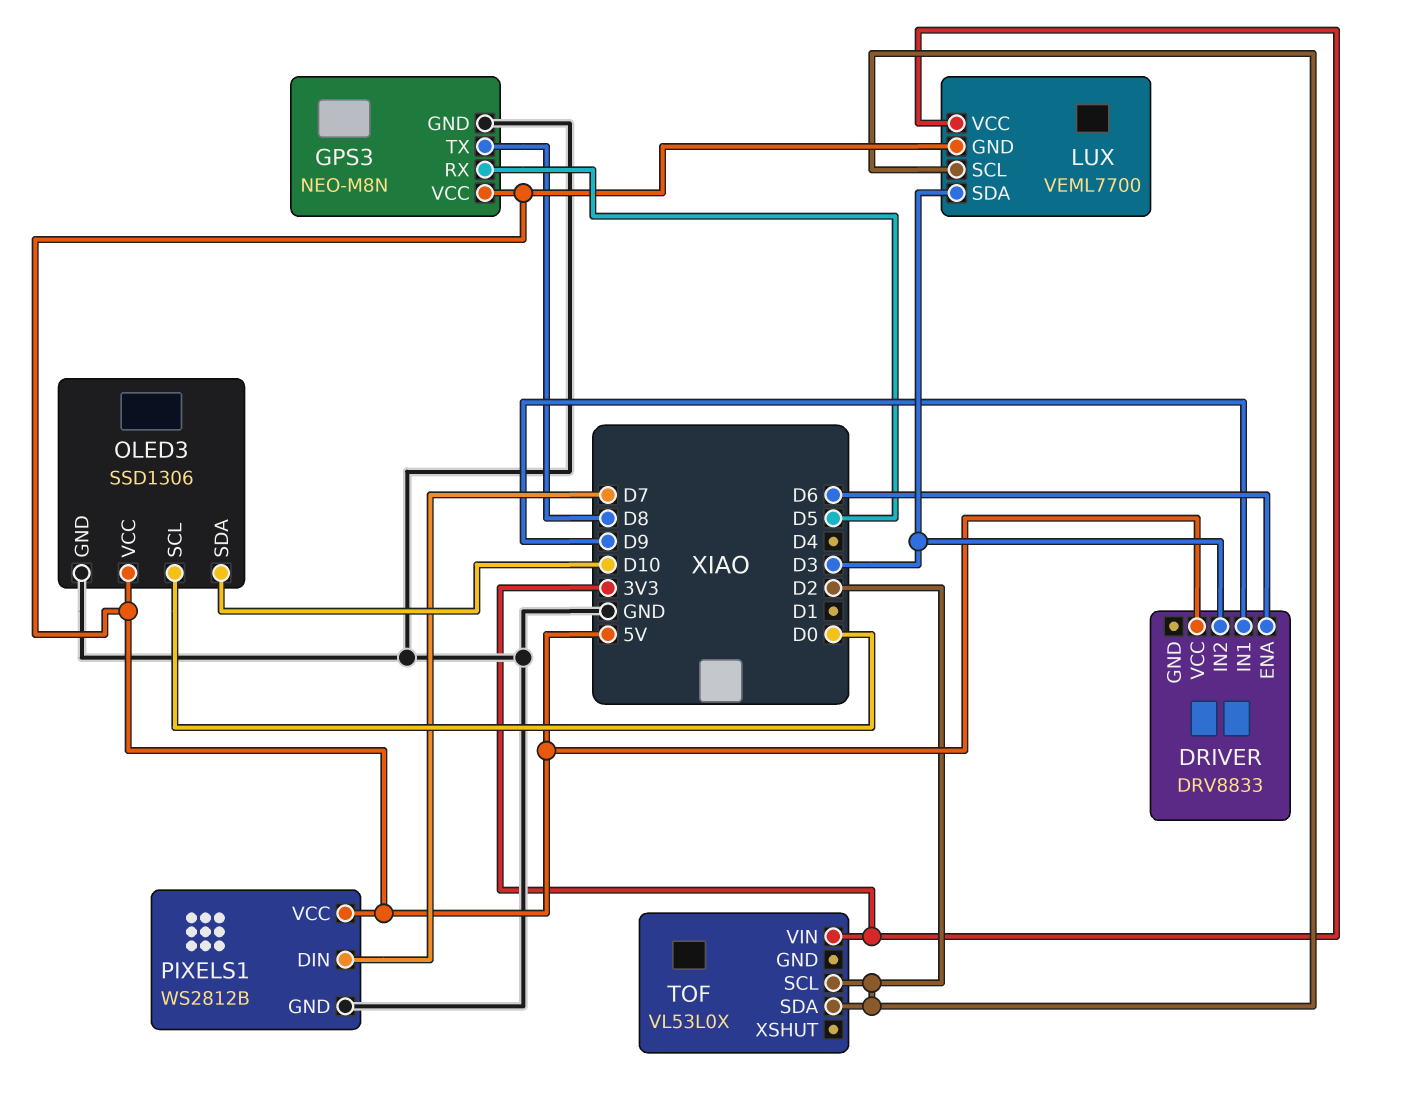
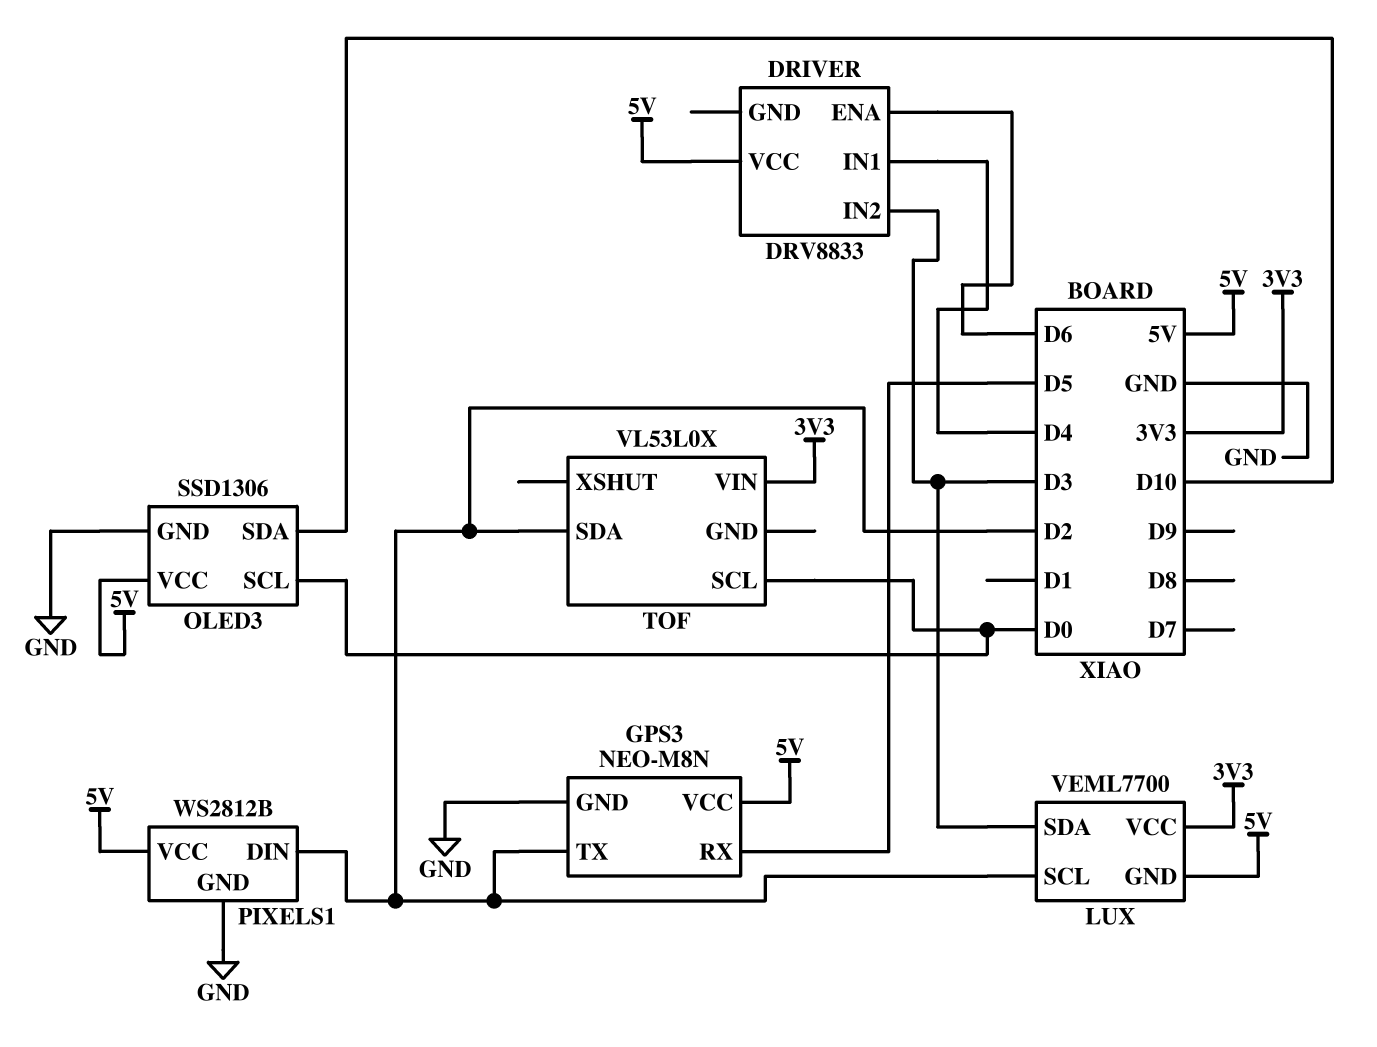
DRIVER pin IN1: D9 -> D4
GPS3 pin TX: D8 -> D2
PIXELS1 pin DIN: D7 -> D2
TOF pin SCL: D2 -> D0

